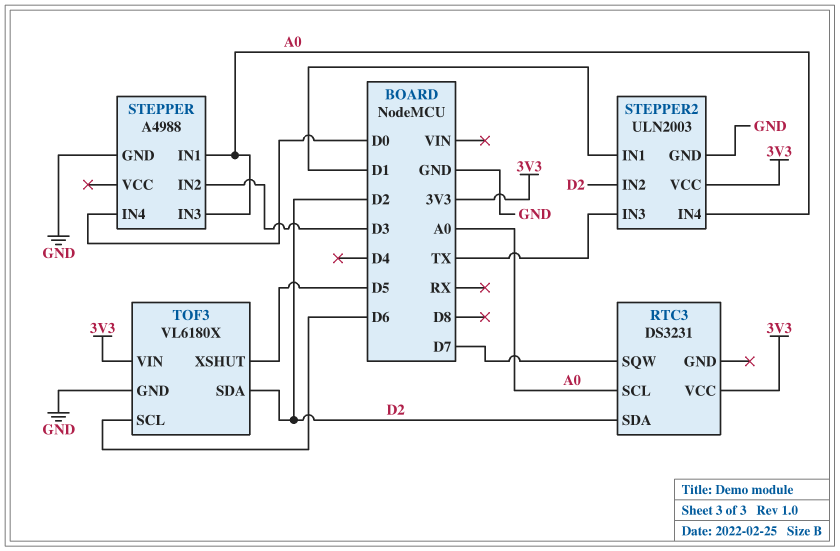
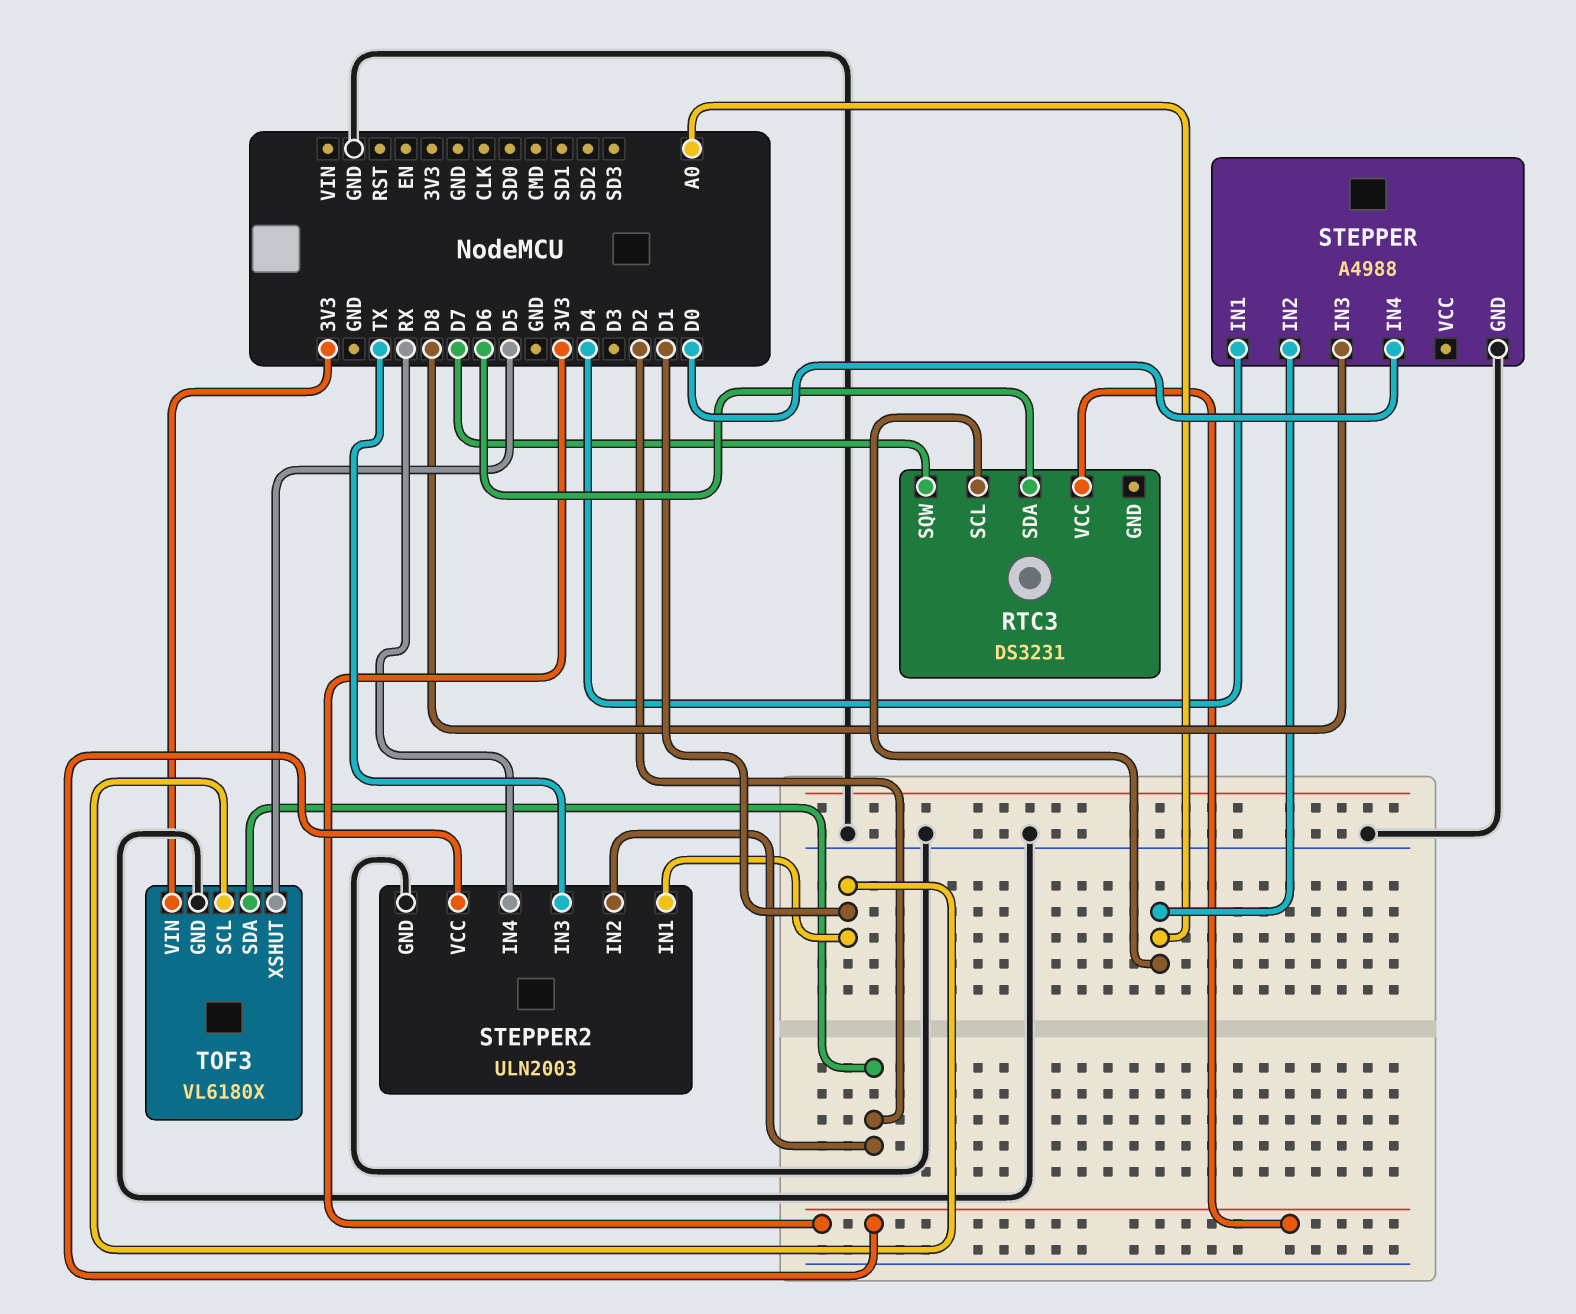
RTC3 pin SDA: D2 -> D6
STEPPER pin IN1: A0 -> D4
STEPPER pin IN2: D3 -> A0
STEPPER pin IN3: A0 -> D8
STEPPER2 pin IN4: A0 -> RX
TOF3 pin SCL: D6 -> D1

